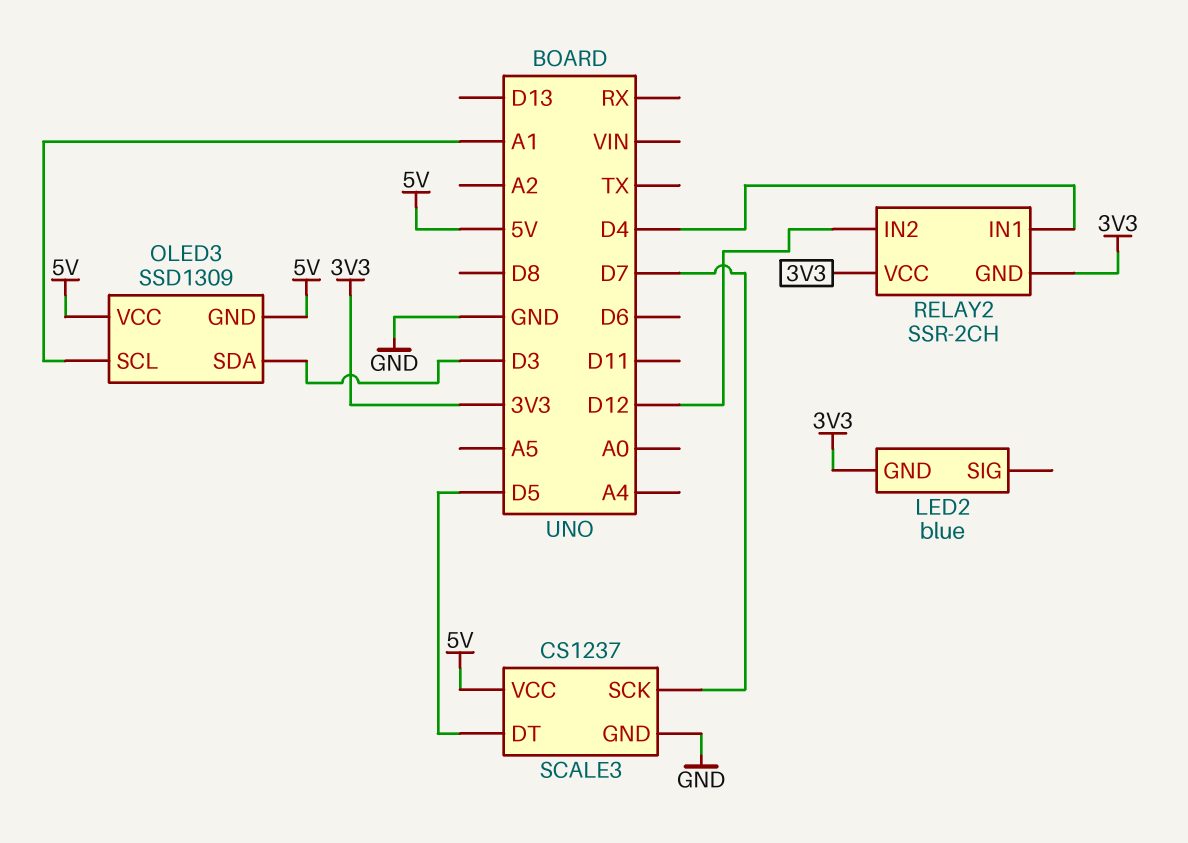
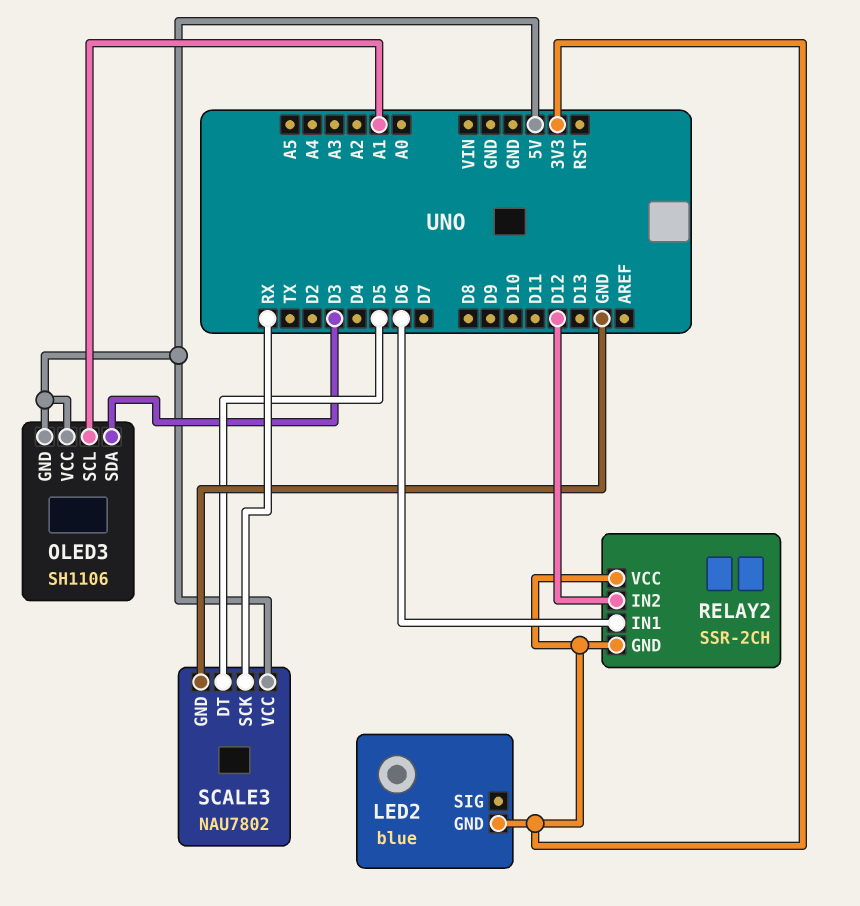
OLED3: SSD1309 -> SH1106
RELAY2 pin IN1: D4 -> D6
SCALE3: CS1237 -> NAU7802
SCALE3 pin SCK: D7 -> RX

